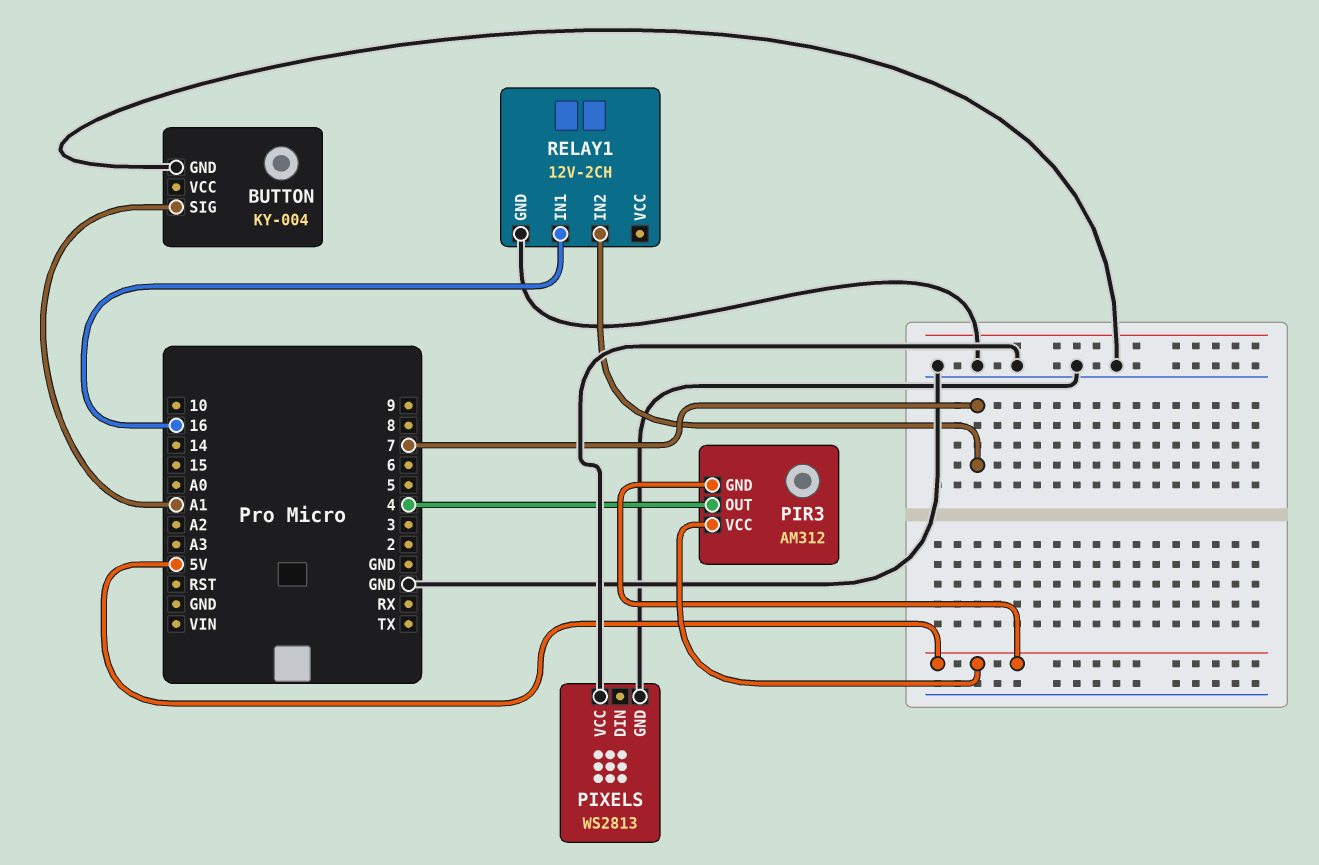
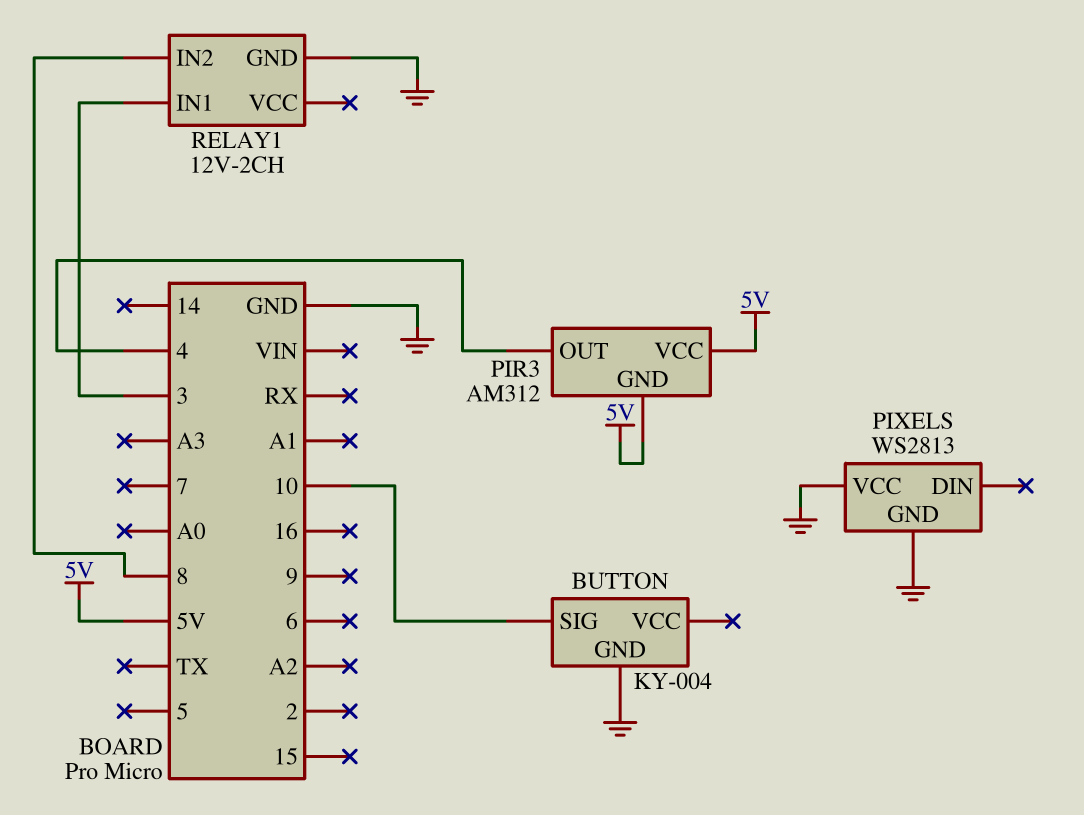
BUTTON pin SIG: A1 -> 10
RELAY1 pin IN1: 16 -> 3
RELAY1 pin IN2: 7 -> 8

